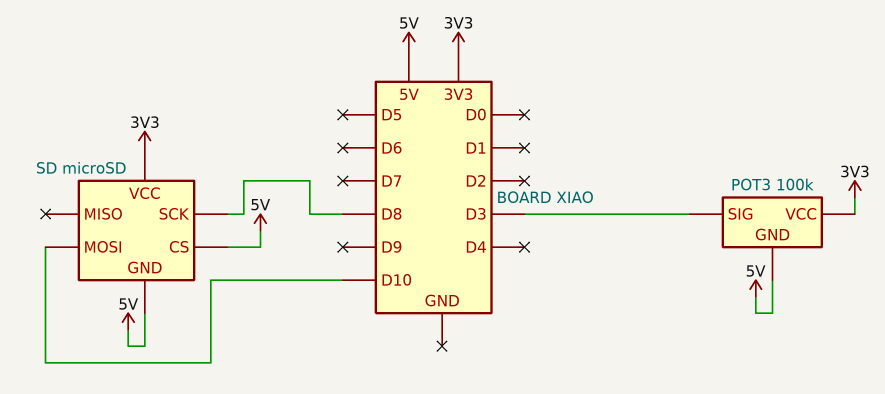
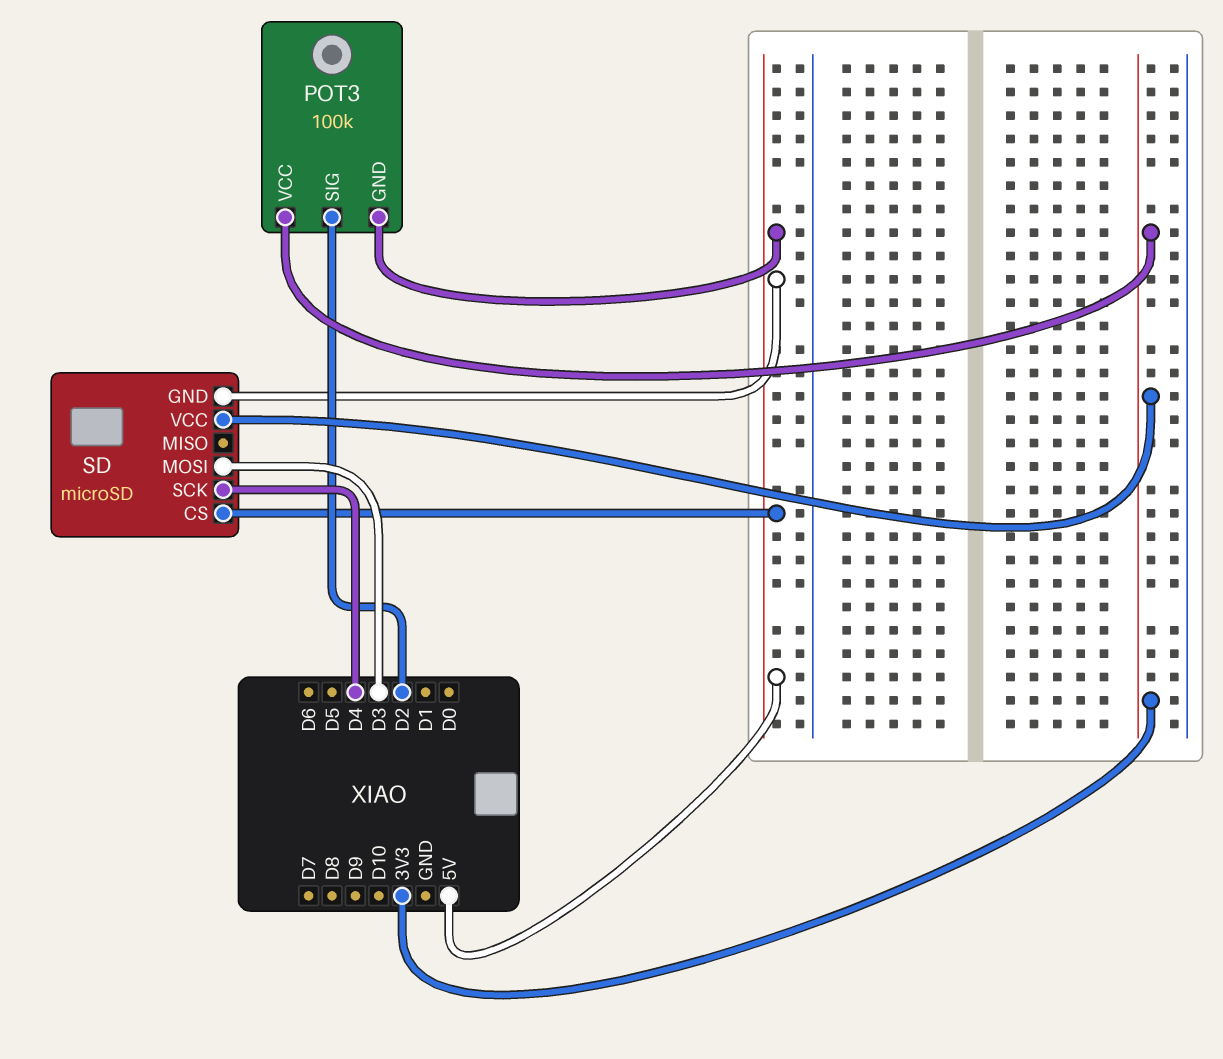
POT3 pin SIG: D3 -> D2
SD pin MOSI: D10 -> D3
SD pin SCK: D8 -> D4

